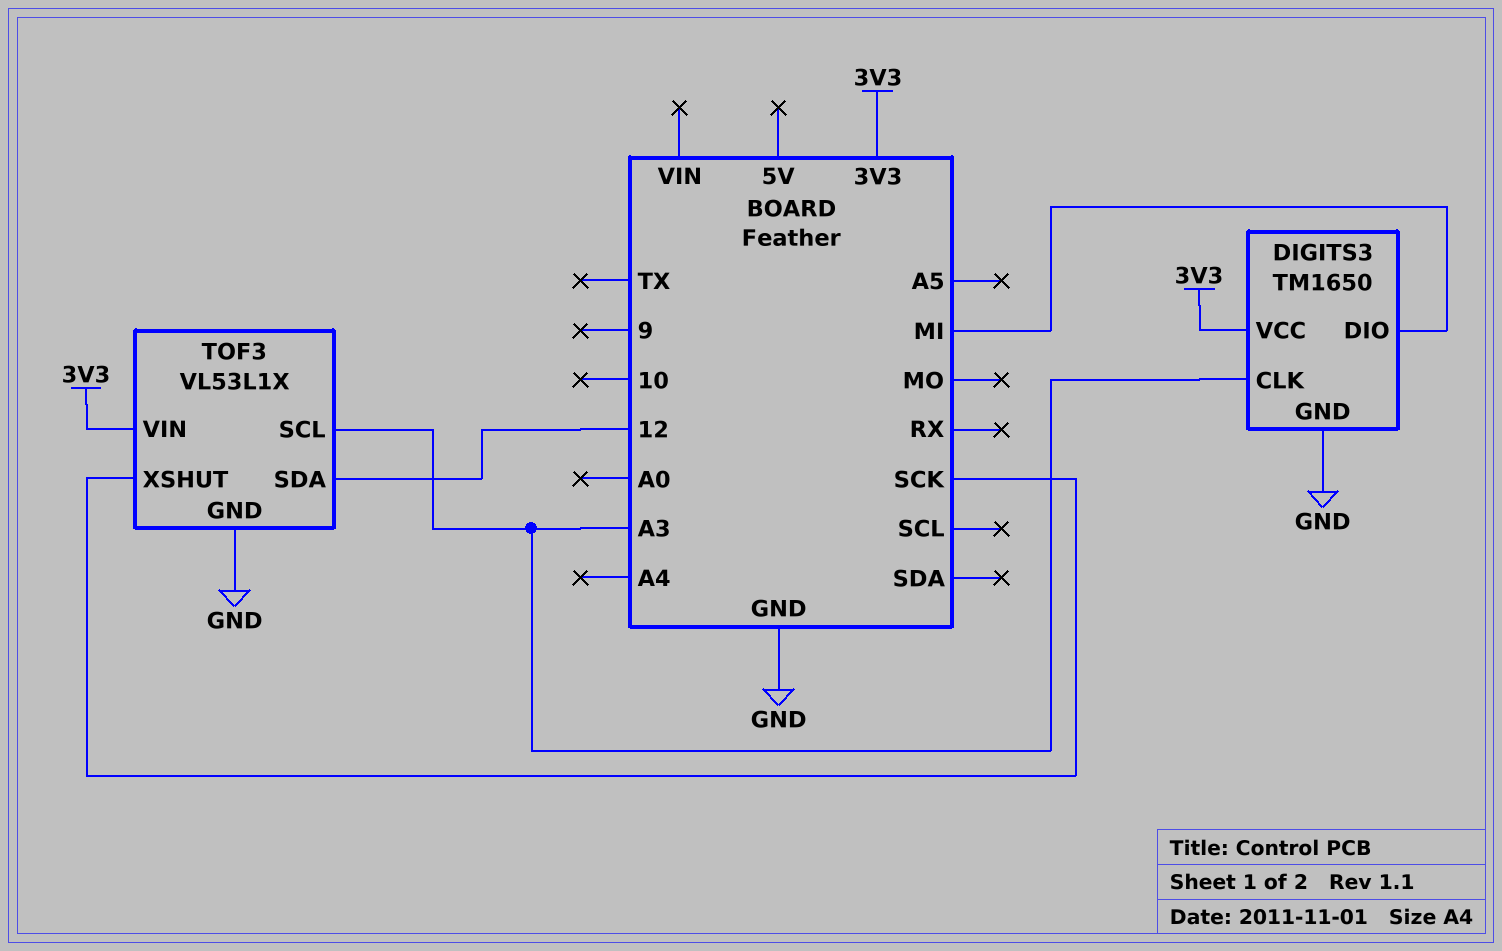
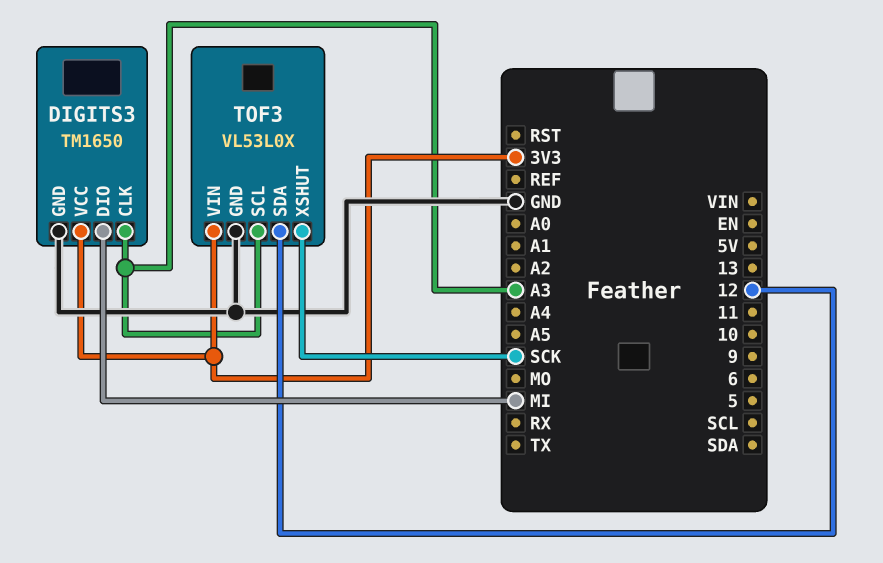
TOF3: VL53L1X -> VL53L0X

